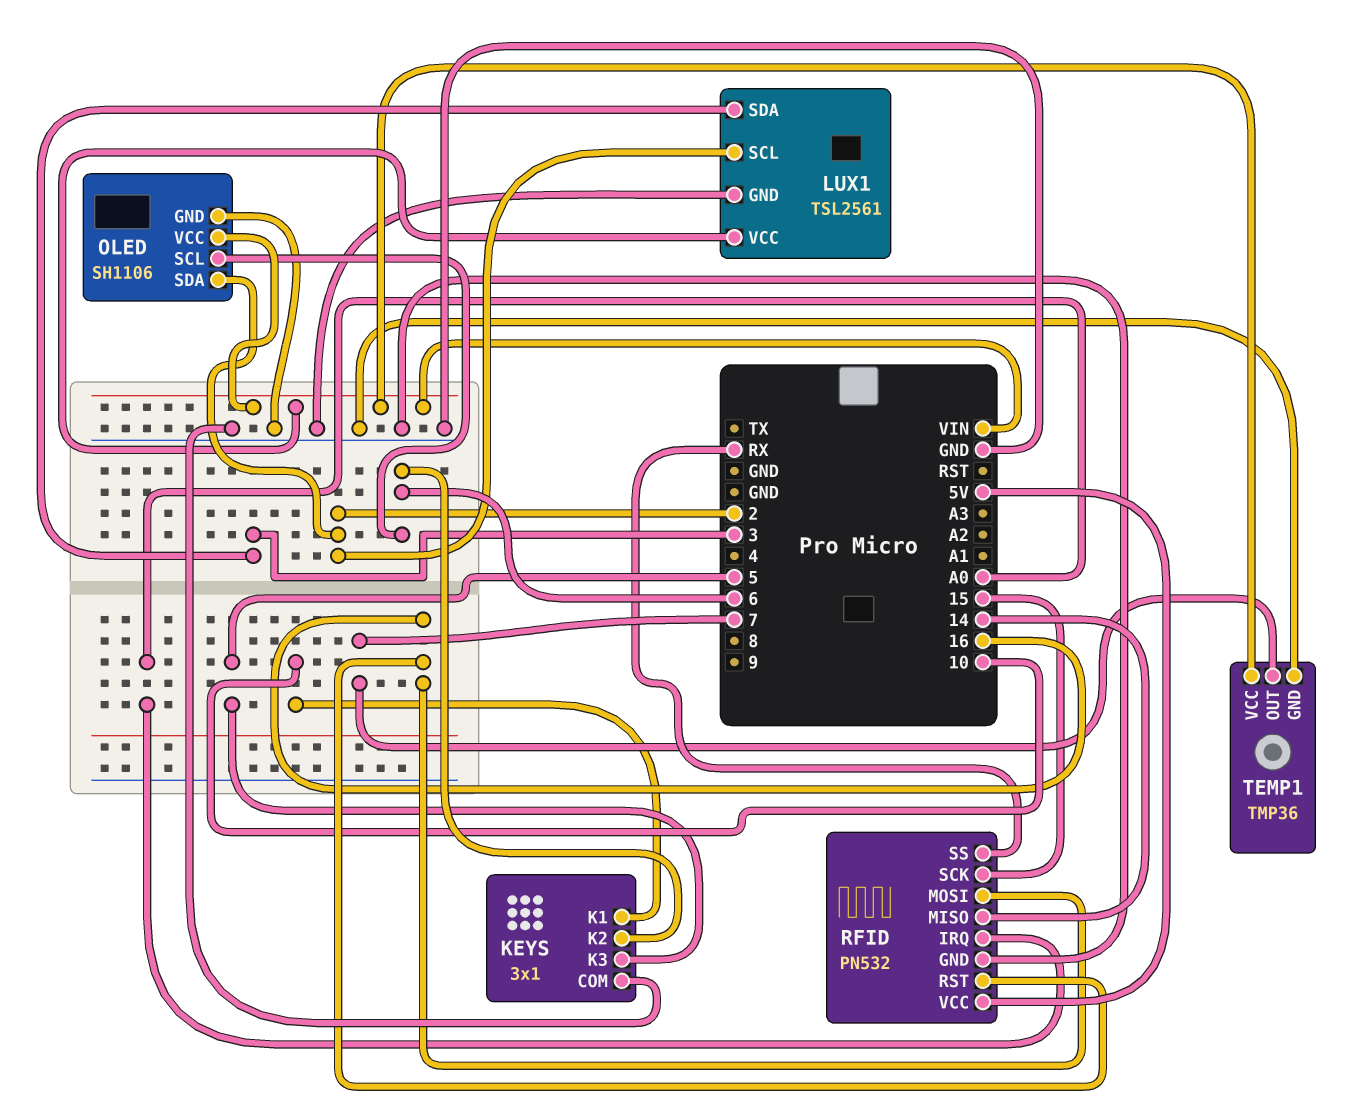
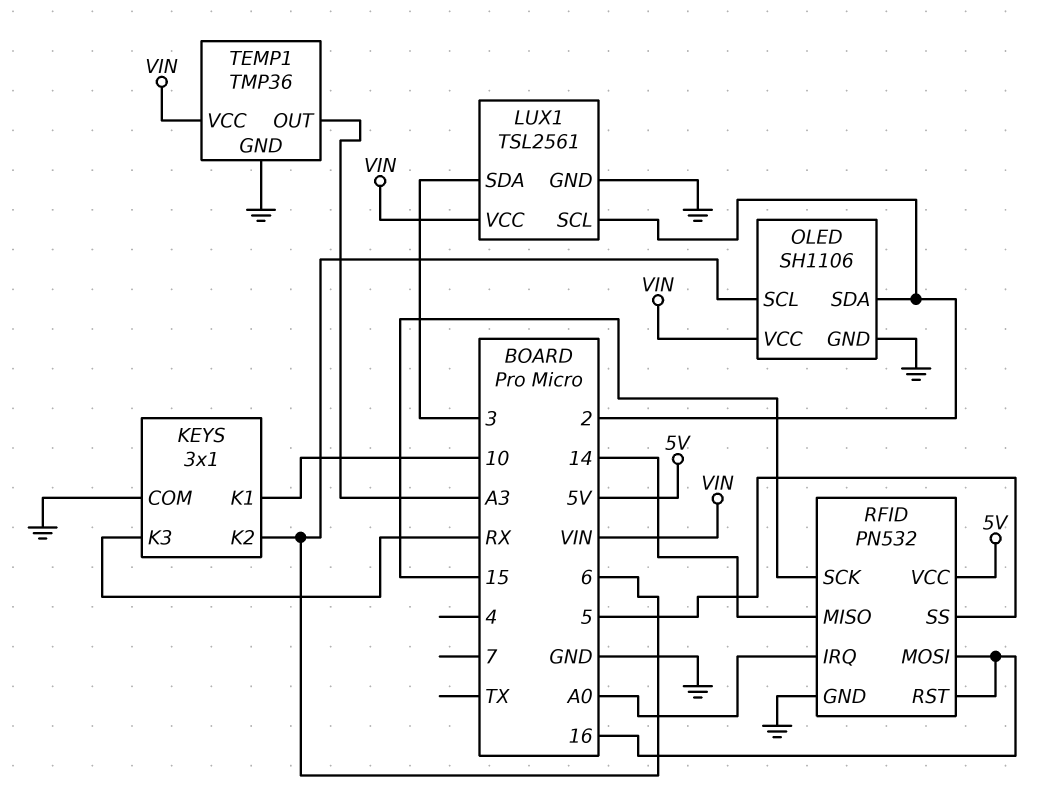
KEYS pin K3: 5 -> RX
RFID pin SS: RX -> 5
TEMP1 pin OUT: 7 -> A3

